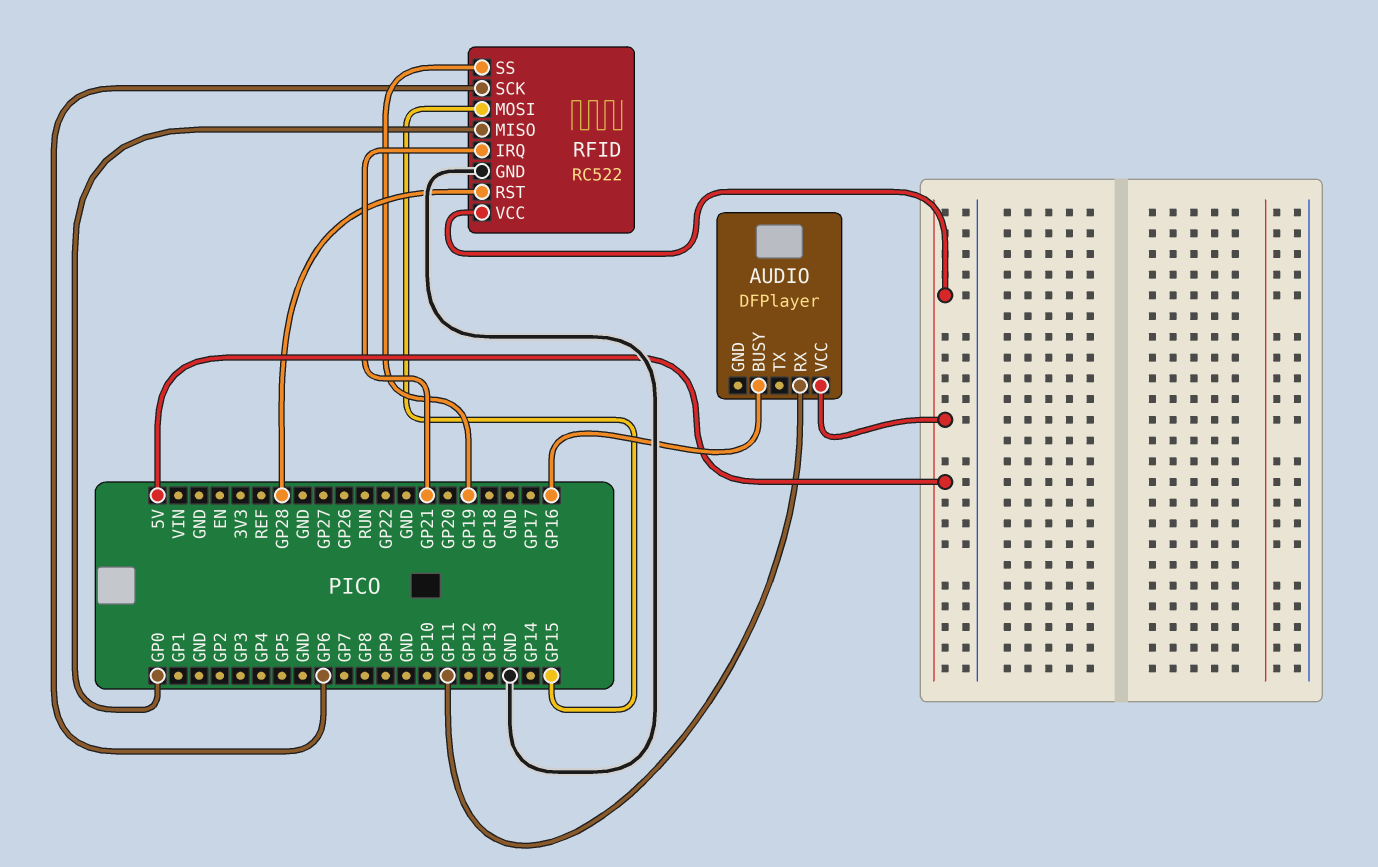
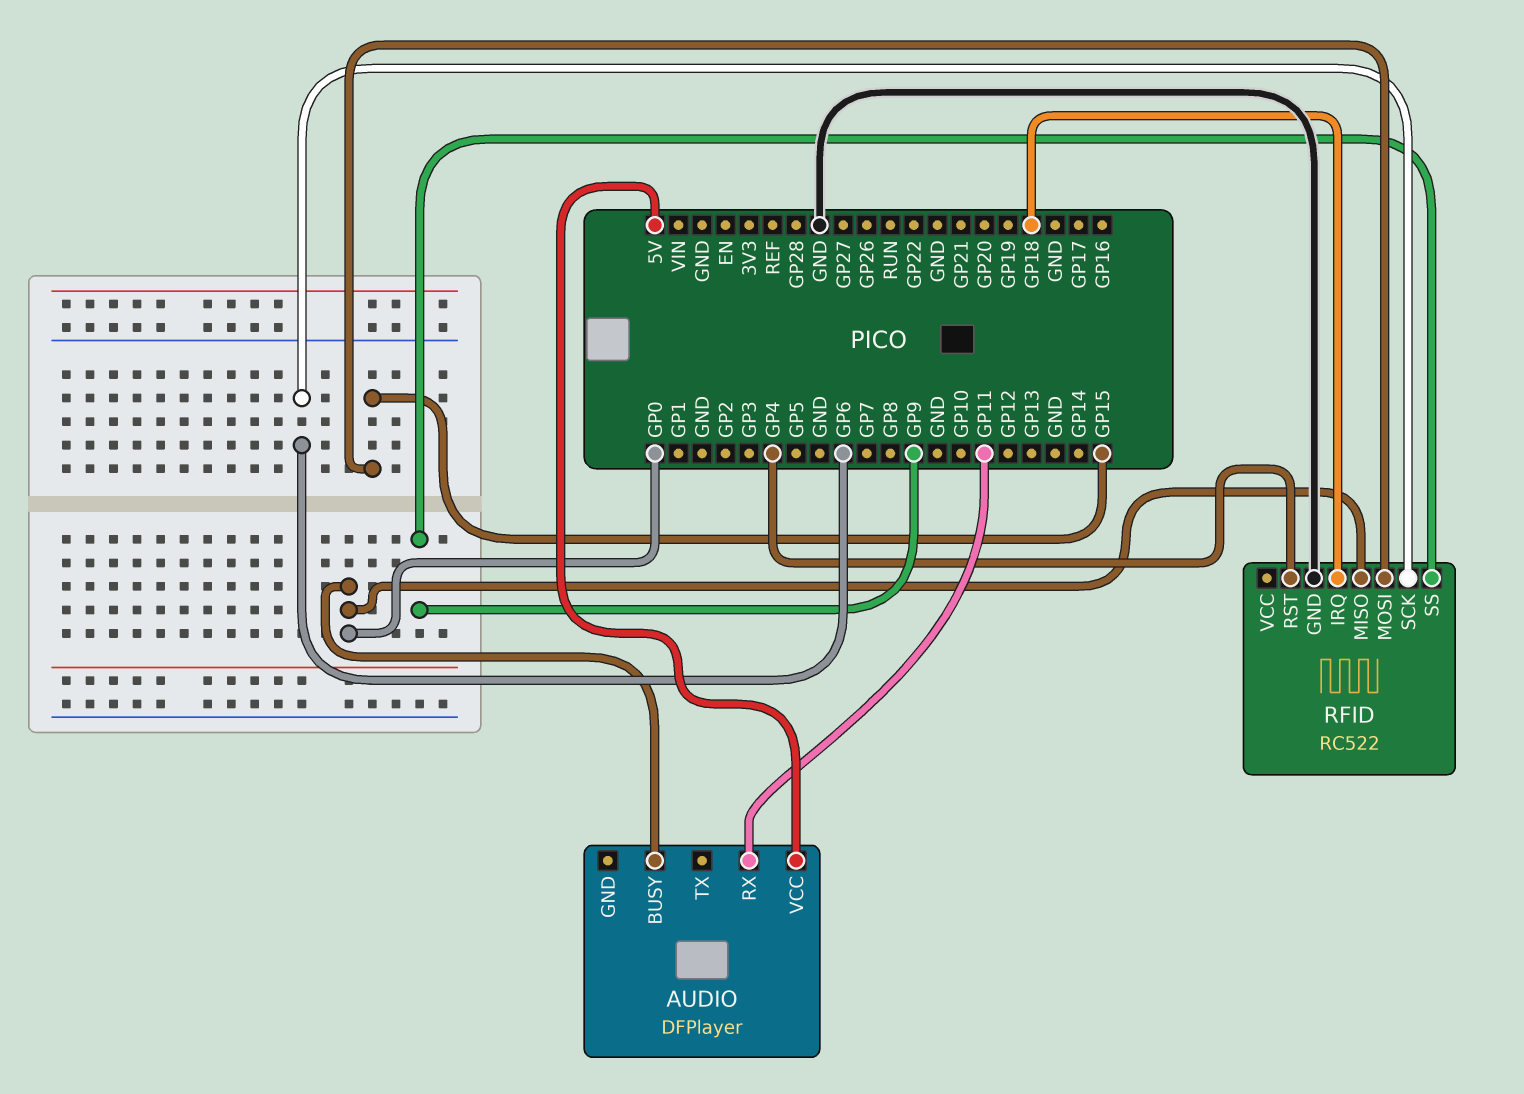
AUDIO pin BUSY: GP16 -> GP0
RFID pin IRQ: GP21 -> GP18
RFID pin RST: GP28 -> GP4
RFID pin SS: GP19 -> GP9
RFID pin VCC: 5V -> none

